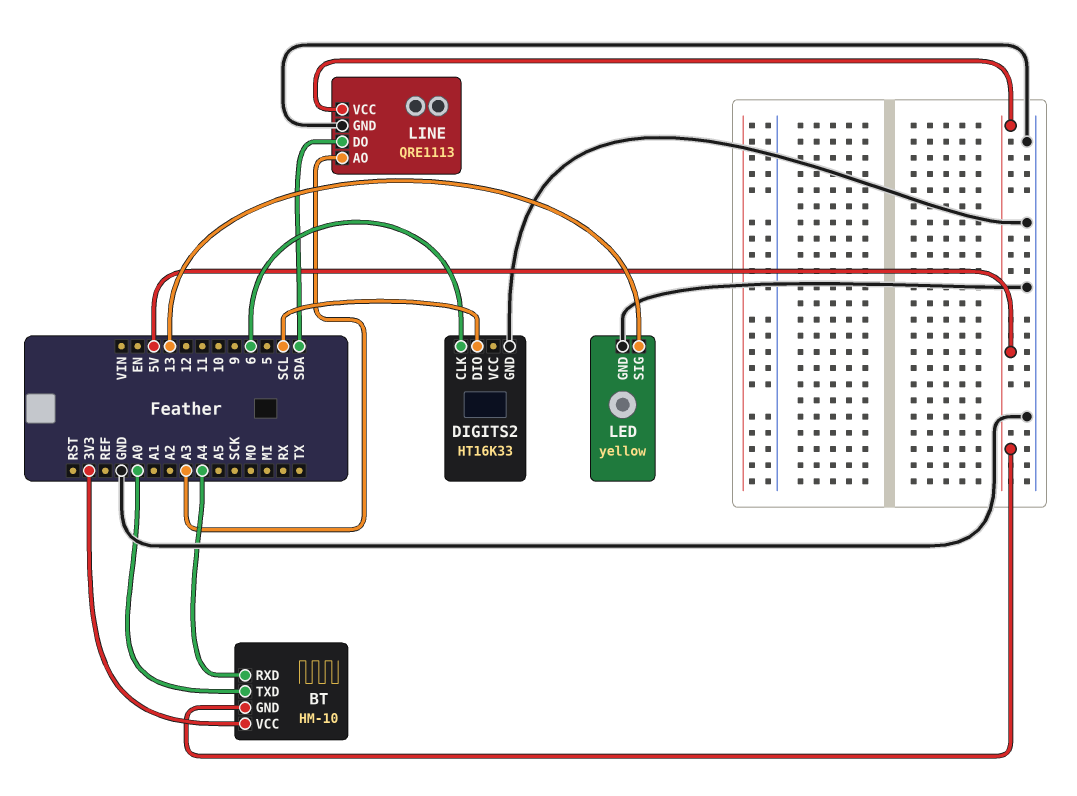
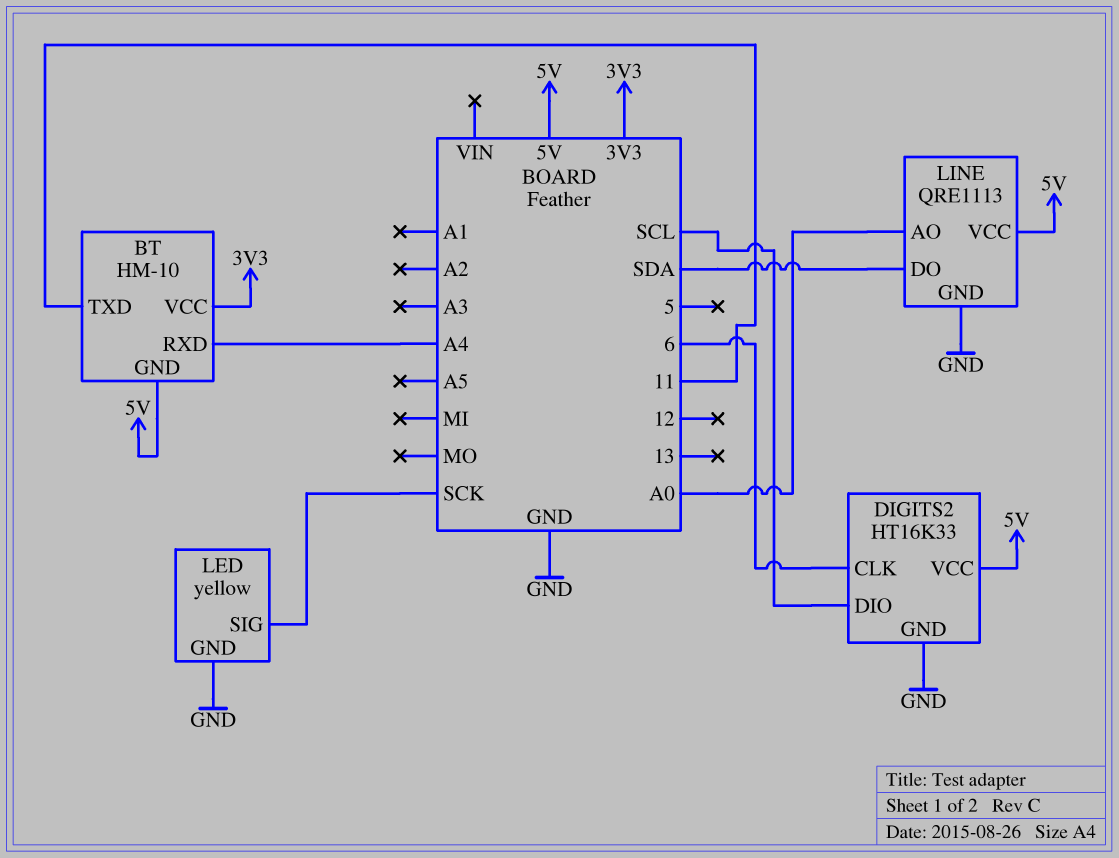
BT pin TXD: A0 -> 11
DIGITS2 pin VCC: none -> 5V
LED pin SIG: 13 -> SCK
LINE pin AO: A3 -> A0

